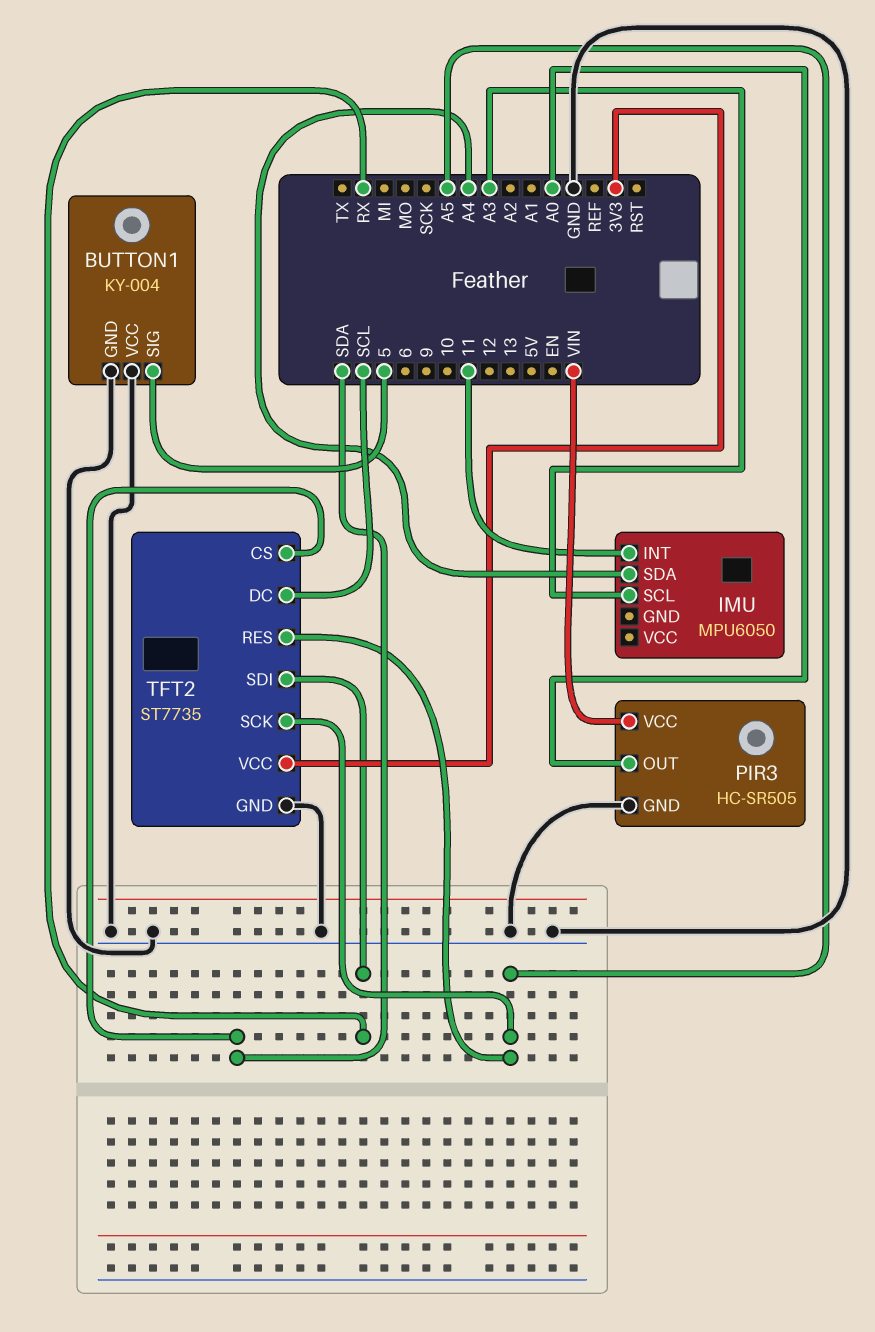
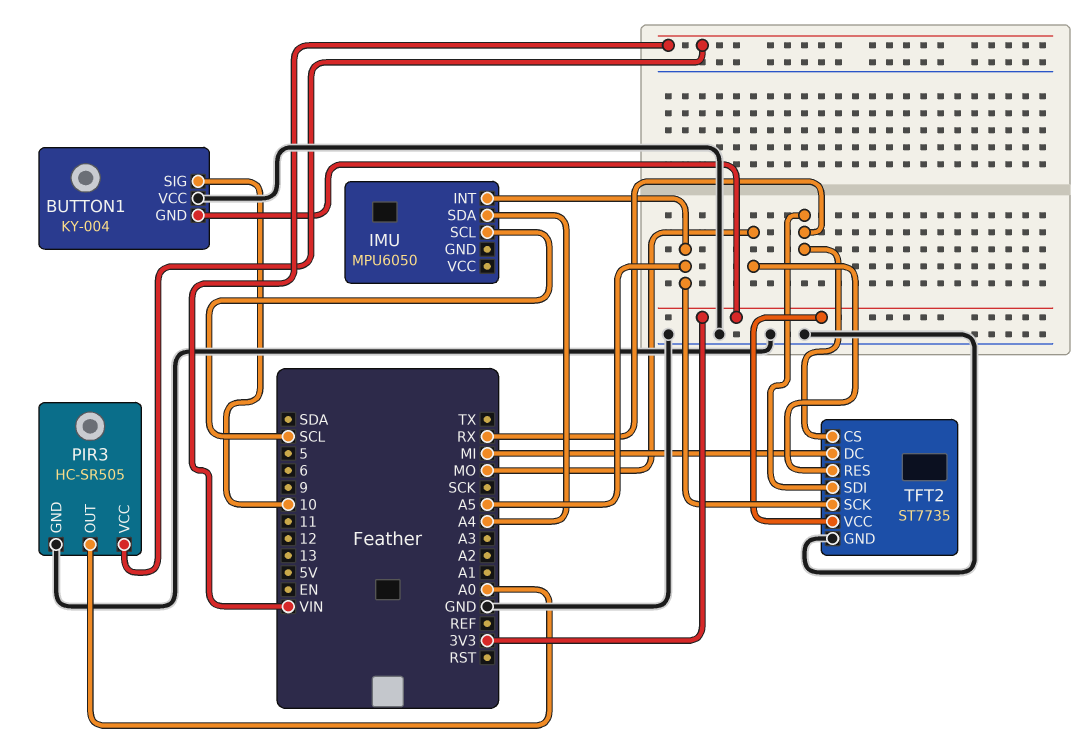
BUTTON1 pin GND: GND -> 3V3
BUTTON1 pin SIG: 5 -> 10
IMU pin INT: 11 -> A5
IMU pin SCL: A3 -> SCL
TFT2 pin CS: SDA -> RX
TFT2 pin DC: SCL -> MI
TFT2 pin RES: A5 -> MO

